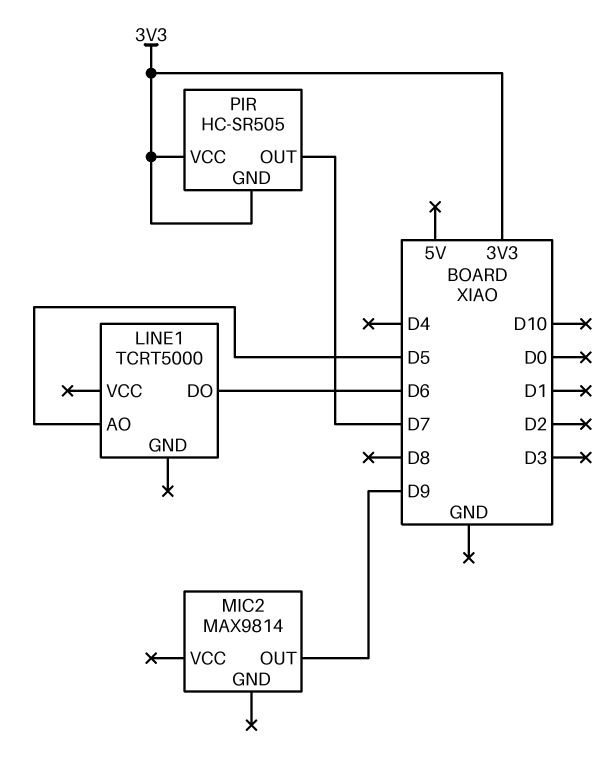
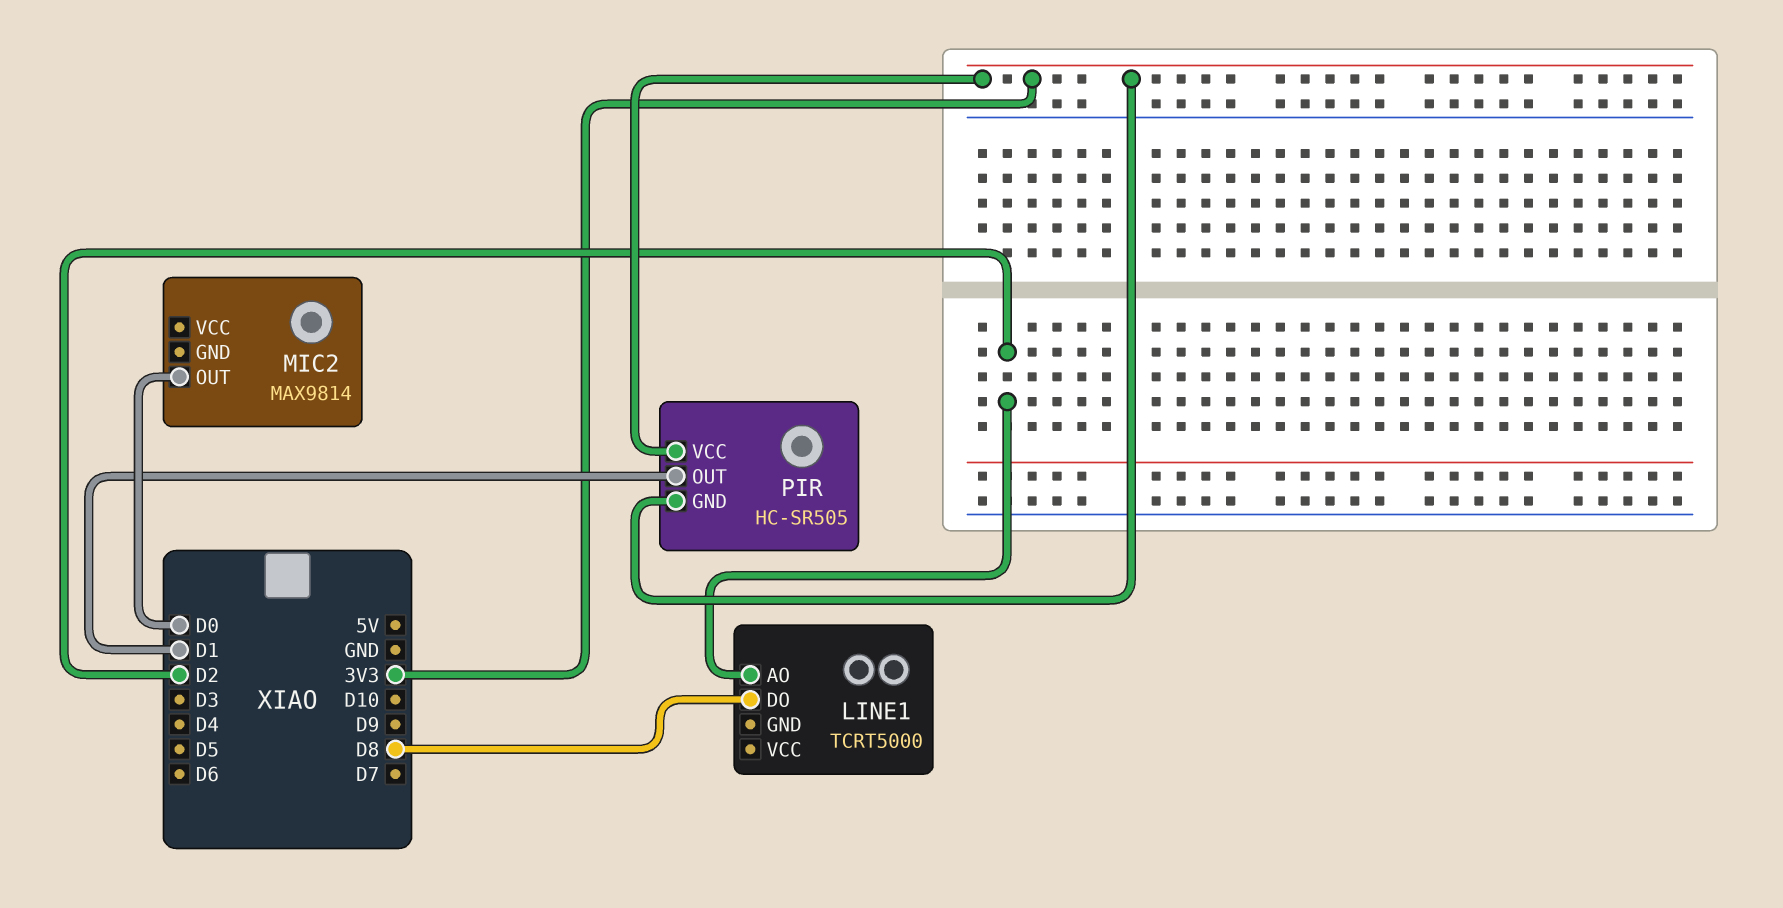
LINE1 pin AO: D5 -> D2
LINE1 pin DO: D6 -> D8
MIC2 pin OUT: D9 -> D0
PIR pin OUT: D7 -> D1

